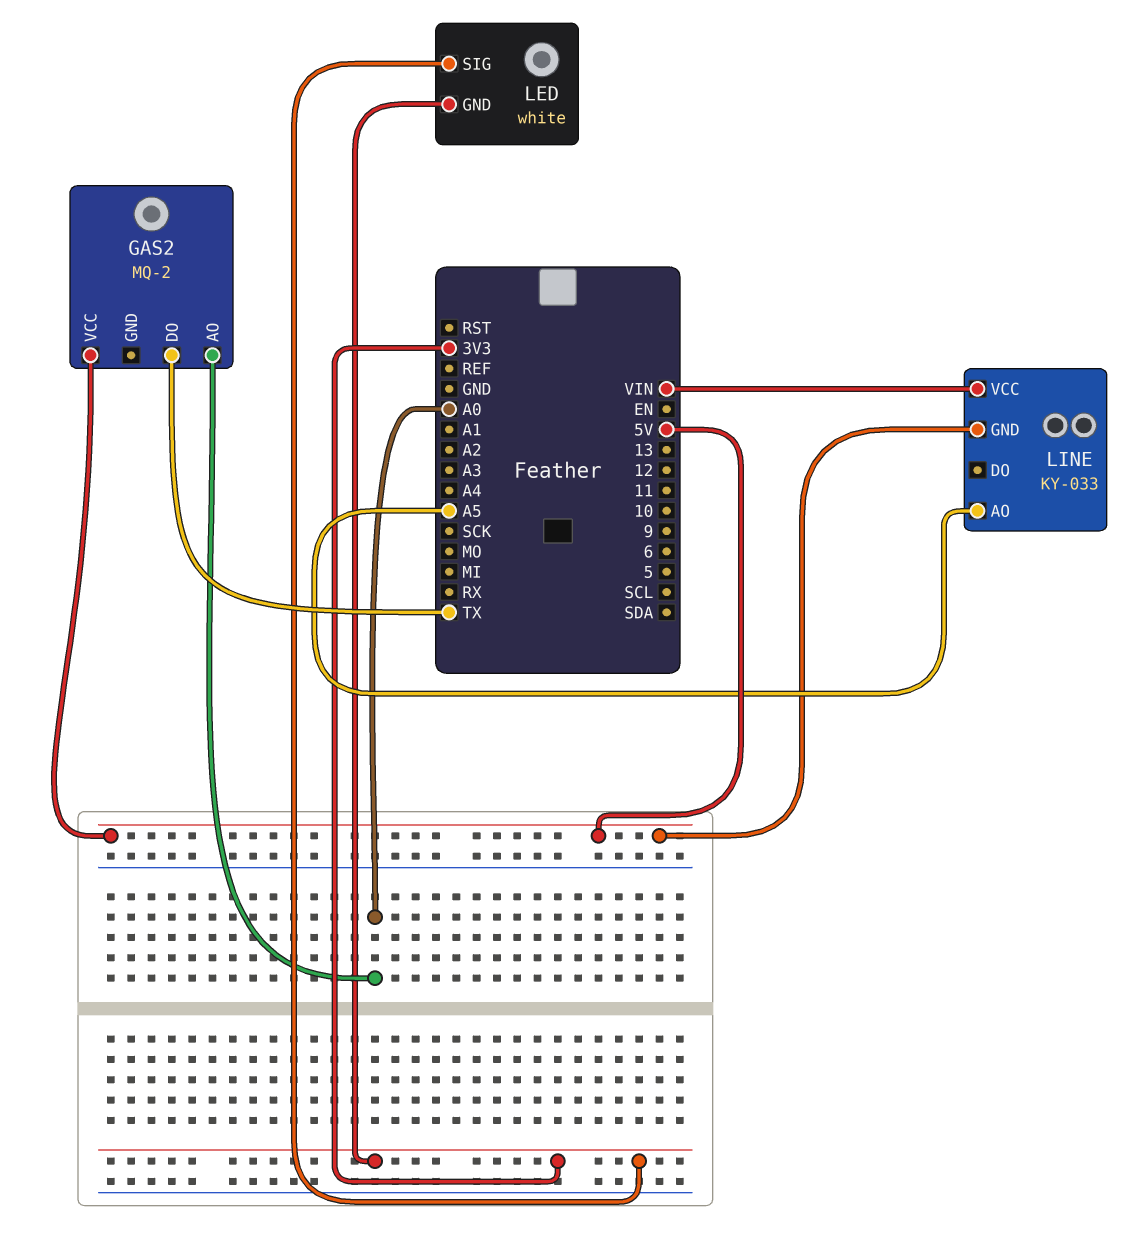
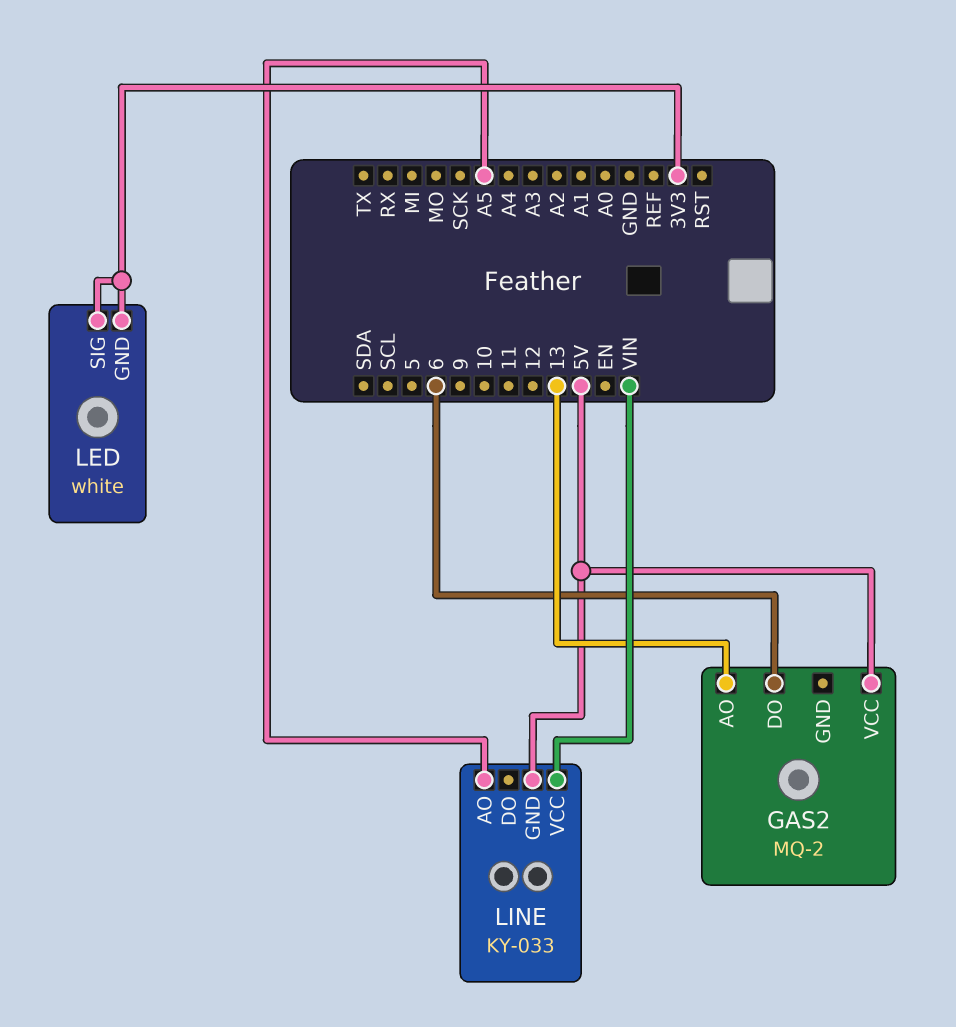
GAS2 pin AO: A0 -> 13
GAS2 pin DO: TX -> 6

